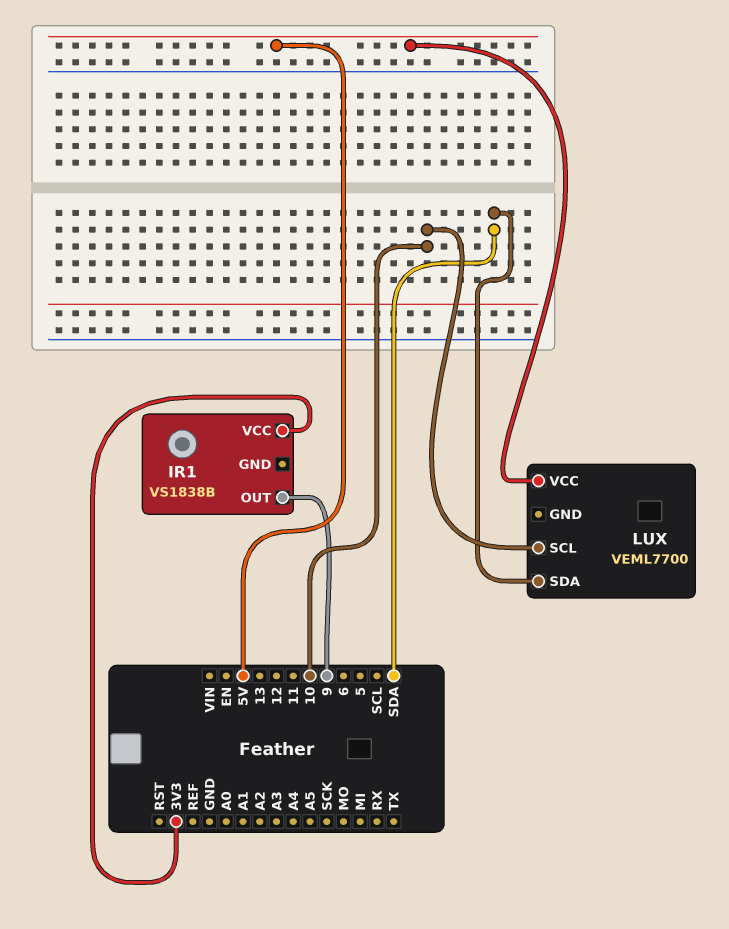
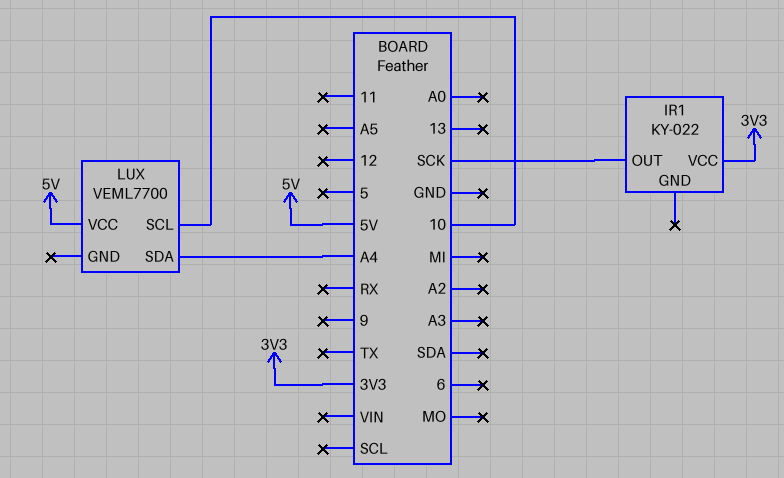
IR1: VS1838B -> KY-022
IR1 pin OUT: 9 -> SCK
LUX pin SDA: SDA -> A4

